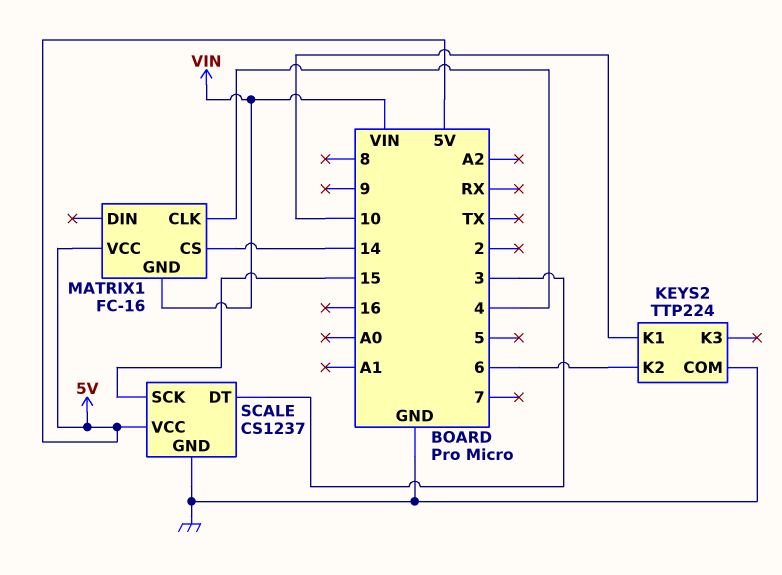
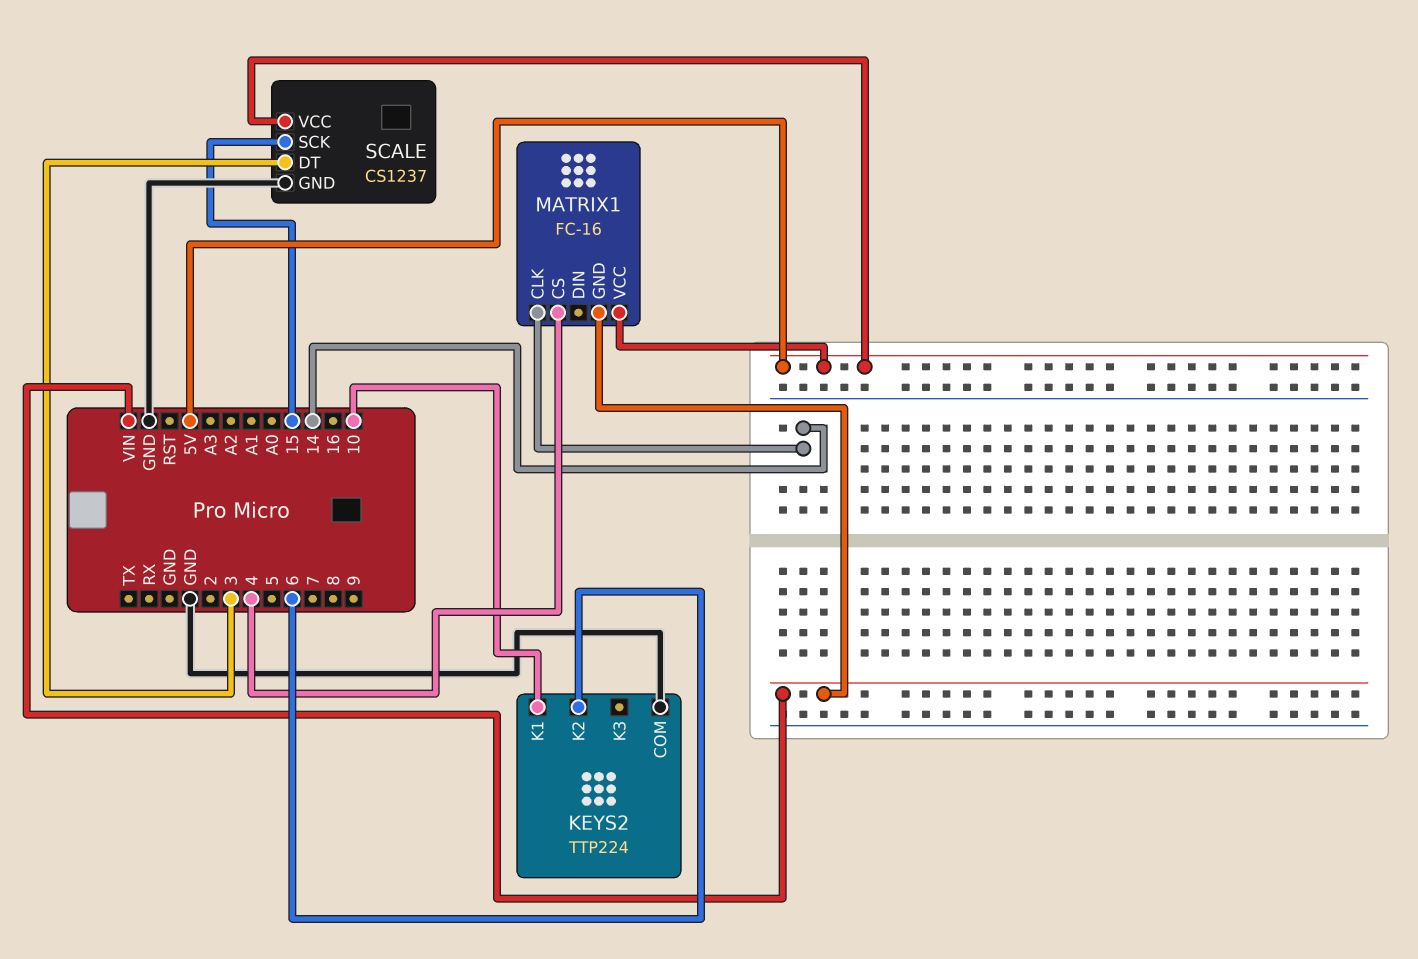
MATRIX1 pin CLK: 4 -> 14
MATRIX1 pin CS: 14 -> 4

